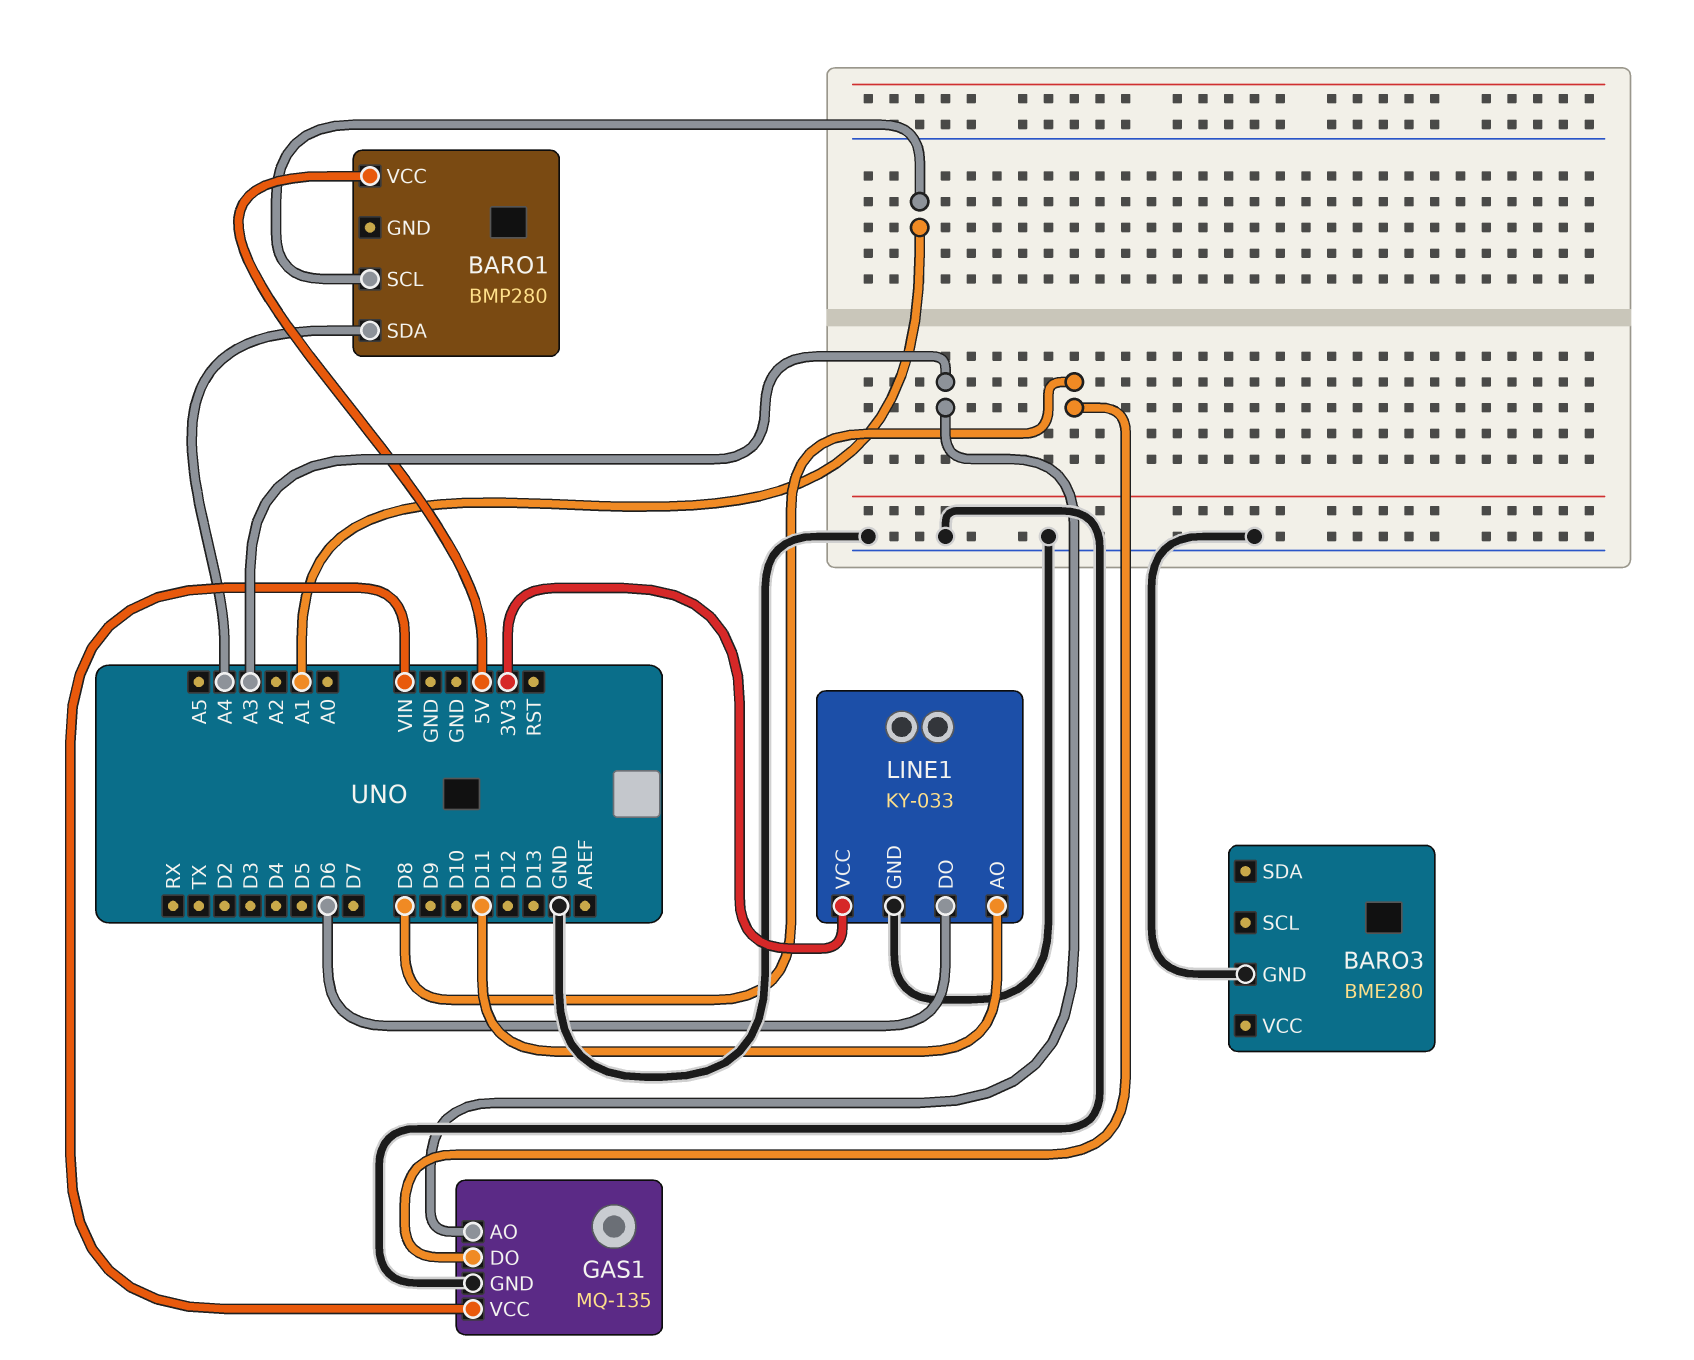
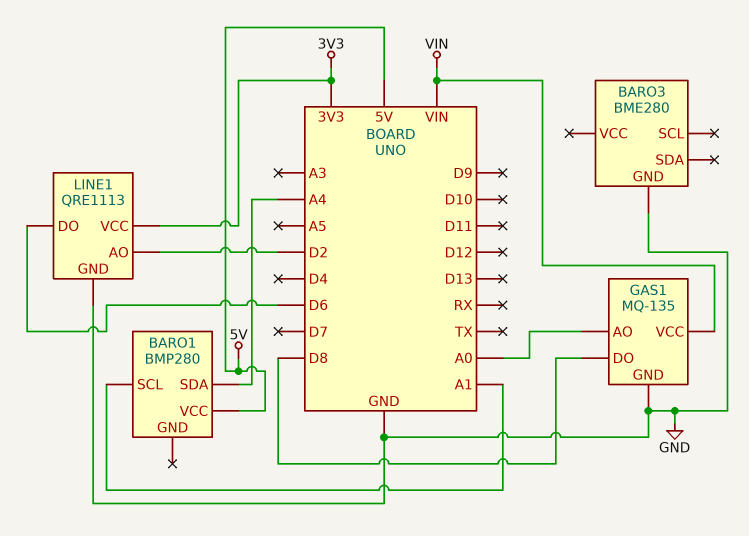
GAS1 pin AO: A3 -> A0
LINE1: KY-033 -> QRE1113
LINE1 pin AO: D11 -> D2

